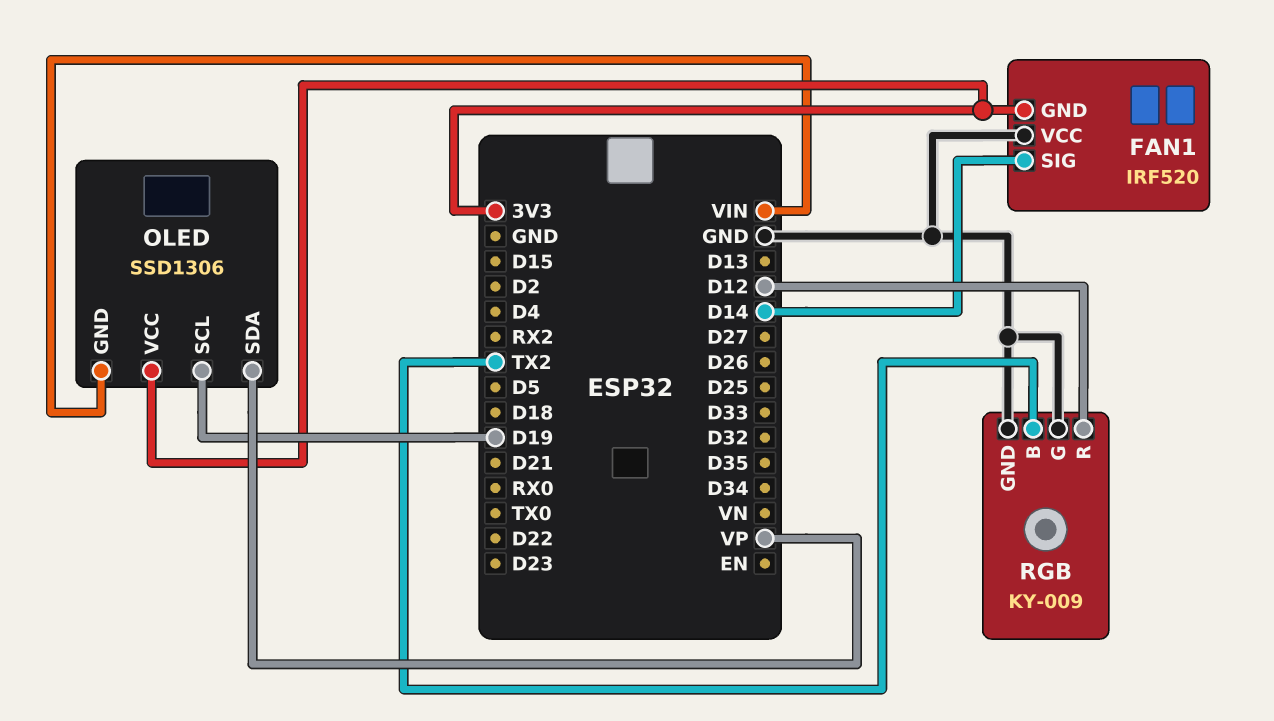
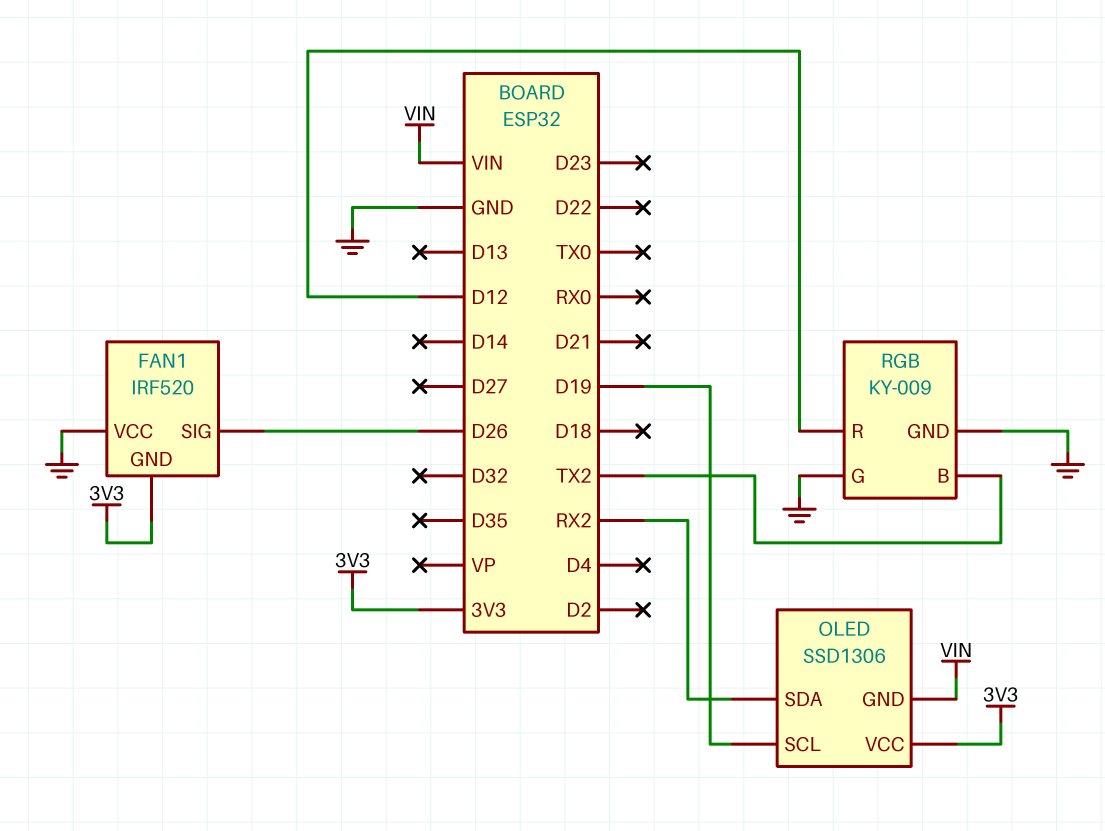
FAN1 pin SIG: D14 -> D26
OLED pin SDA: VP -> RX2

